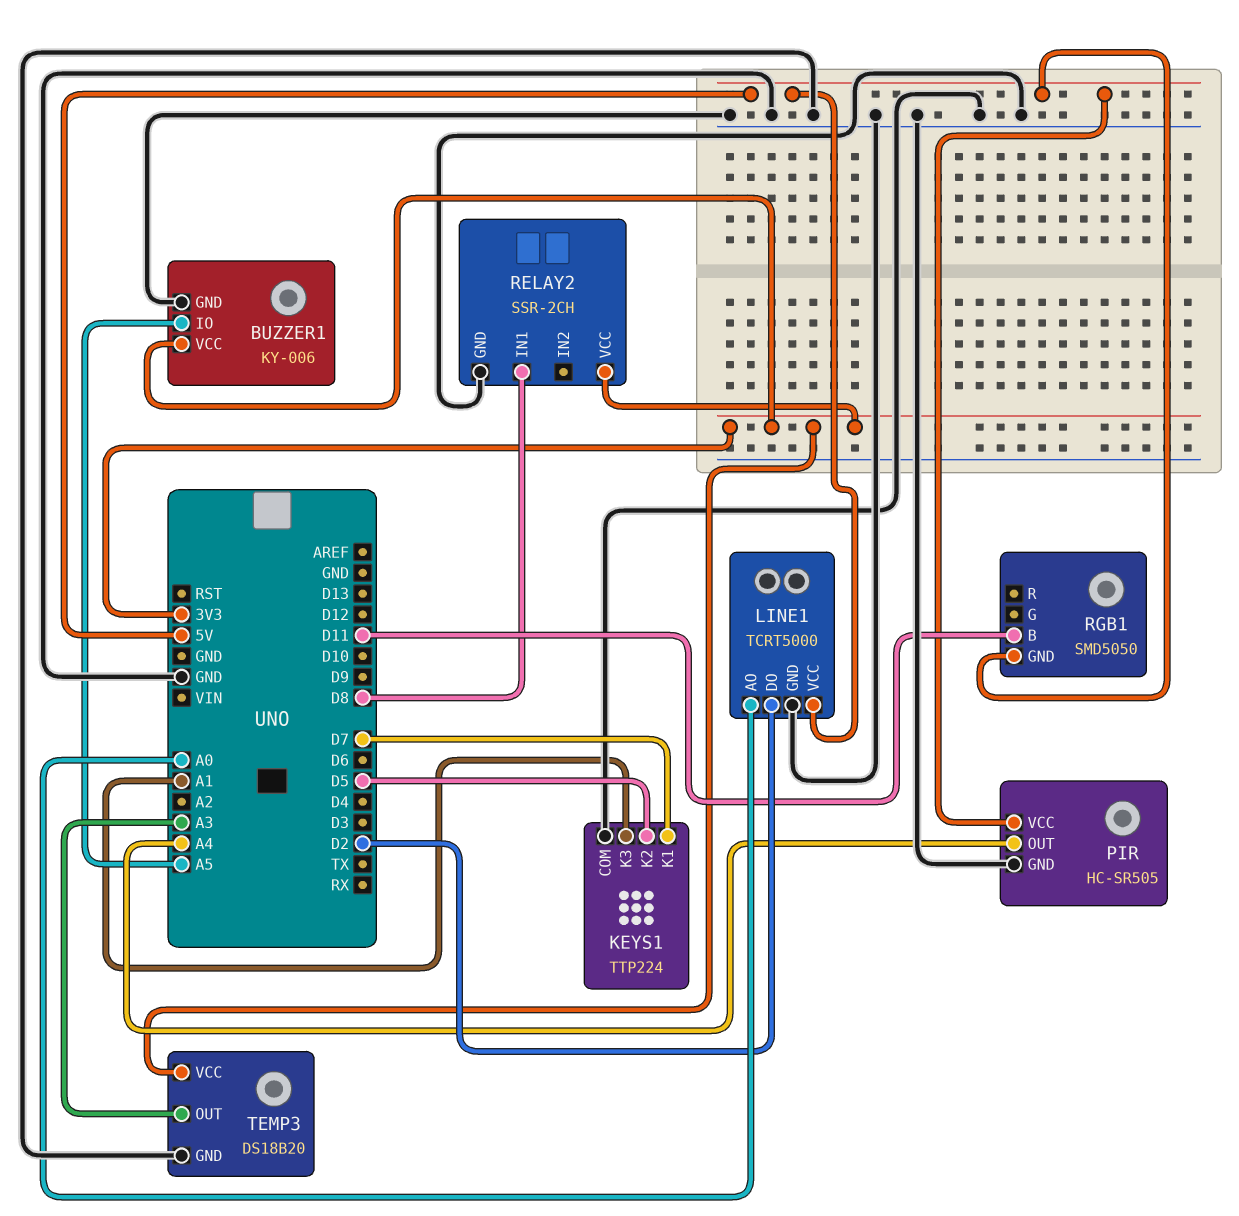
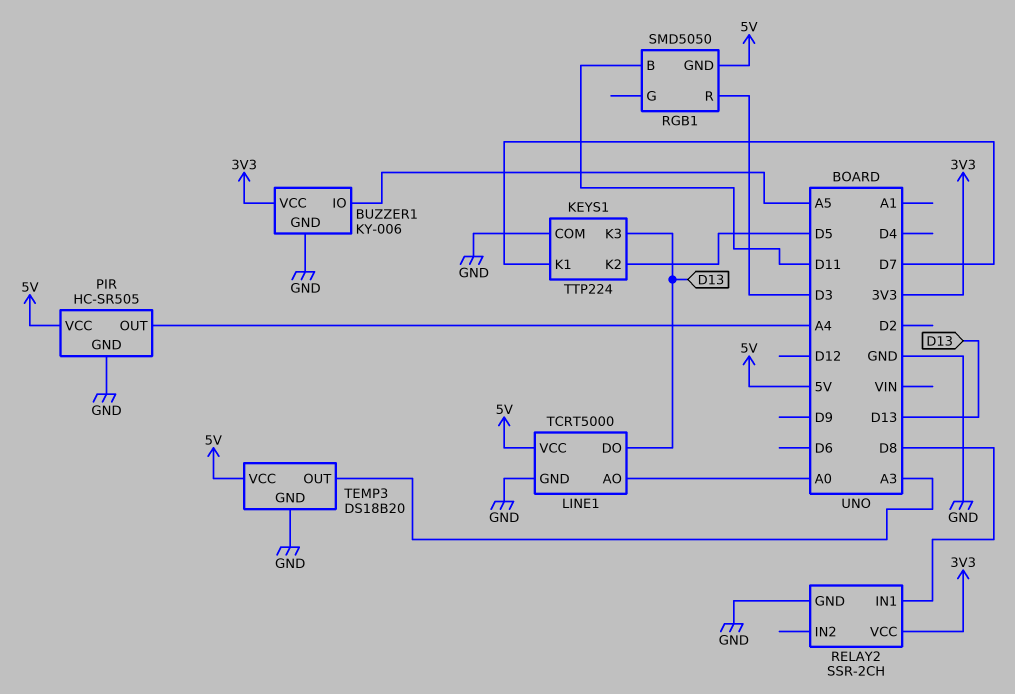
KEYS1 pin K3: A1 -> D13
LINE1 pin DO: D2 -> D13
RGB1 pin R: none -> D3
TEMP3 pin VCC: 3V3 -> 5V

